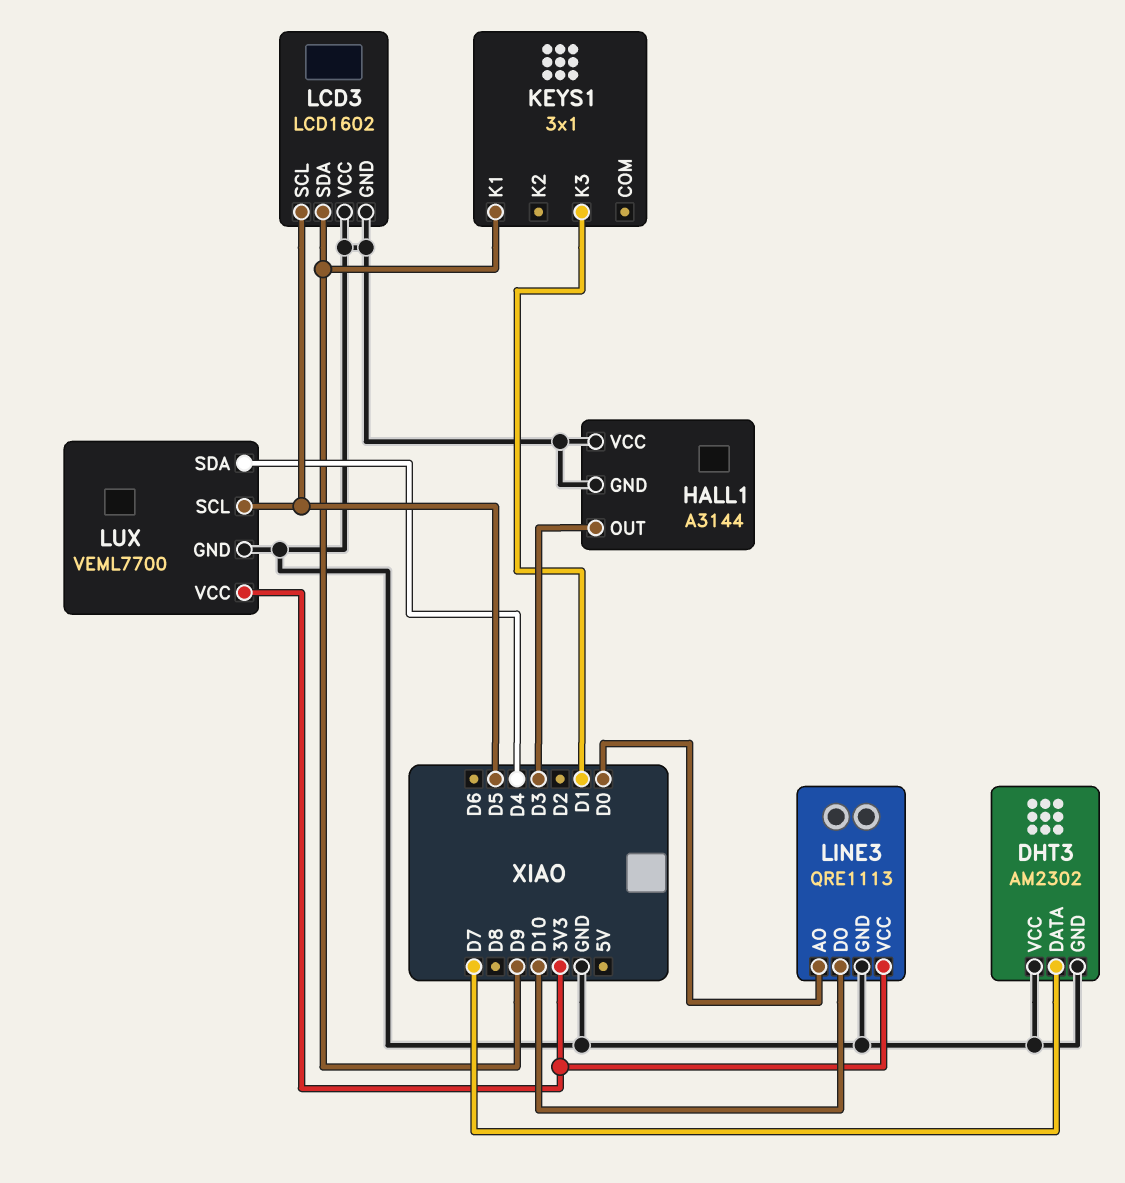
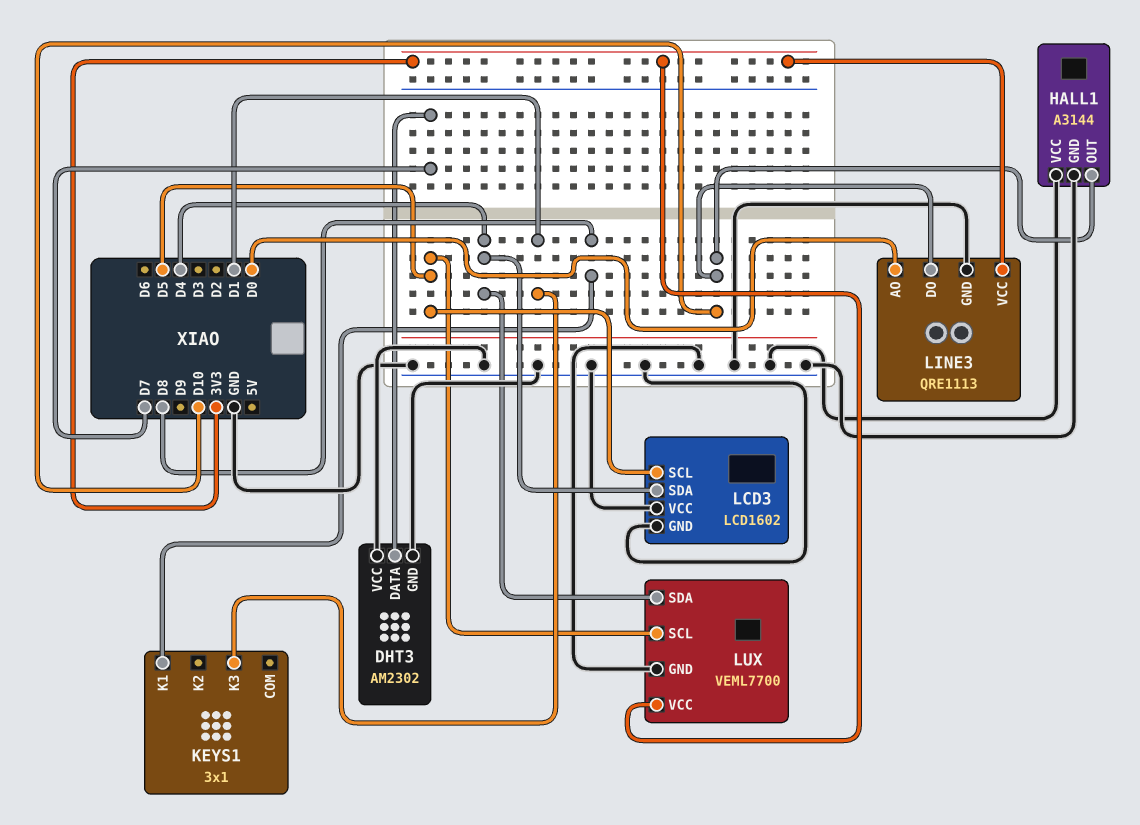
HALL1 pin OUT: D3 -> D10
KEYS1 pin K1: D9 -> D8
LCD3 pin SDA: D9 -> D4

